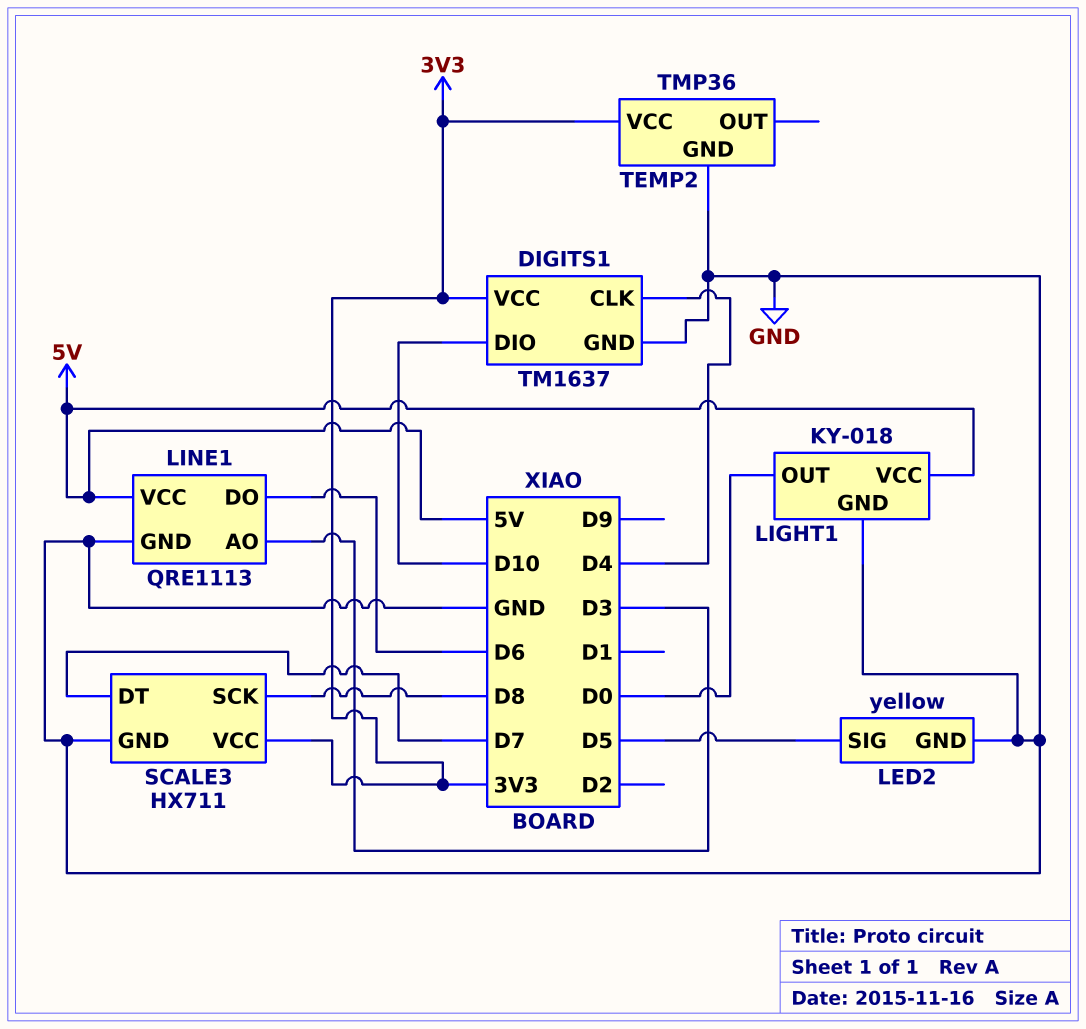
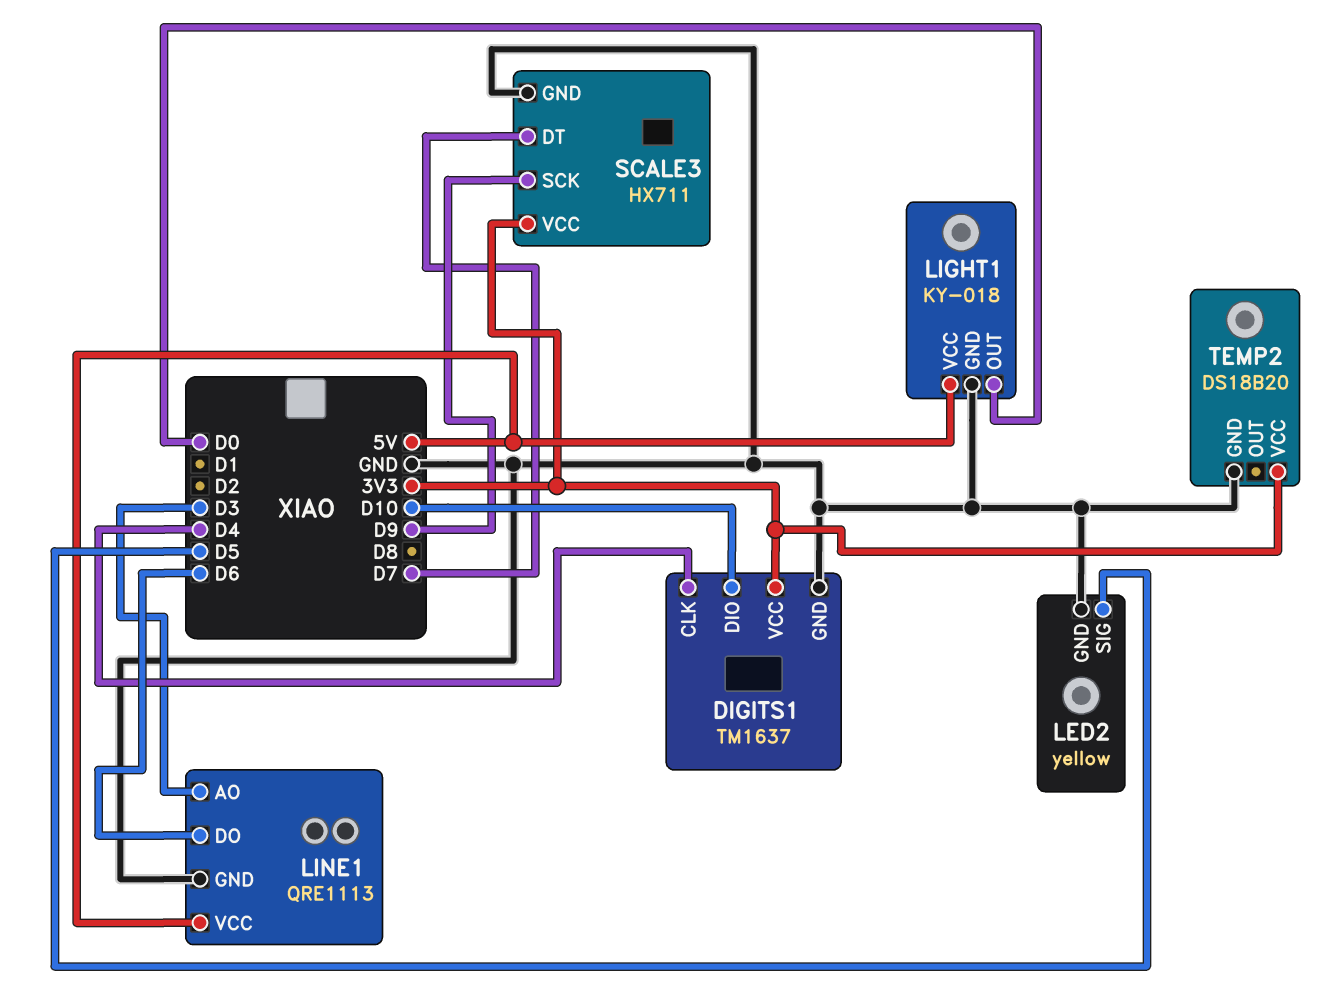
SCALE3 pin SCK: D8 -> D9
TEMP2: TMP36 -> DS18B20

